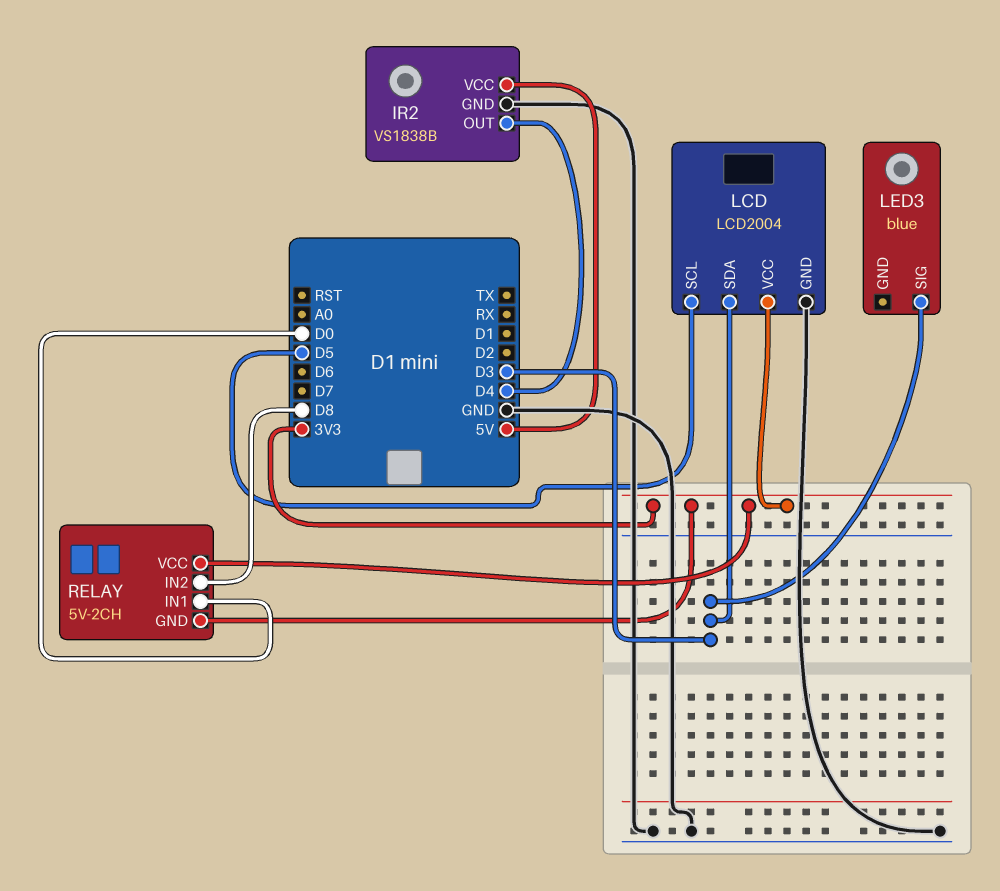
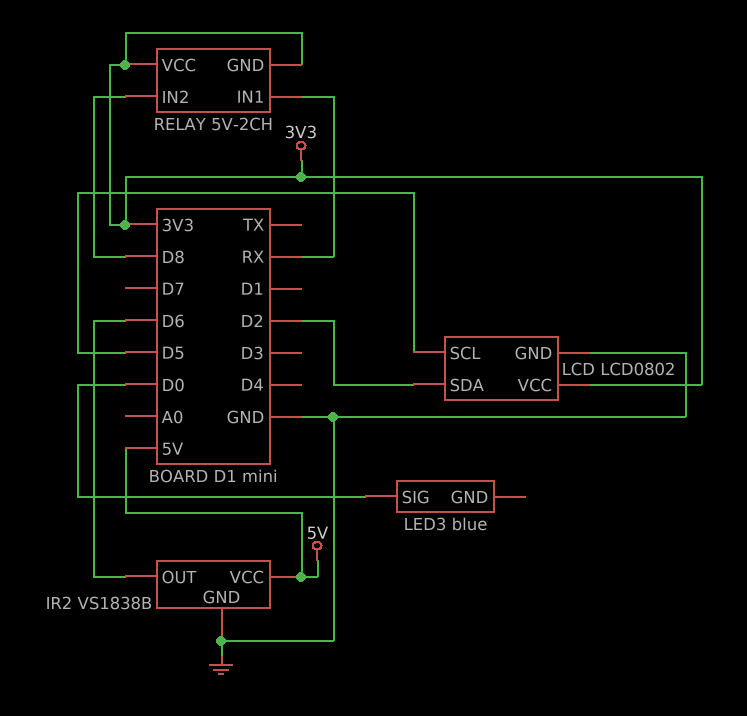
IR2 pin OUT: D4 -> D6
LCD: LCD2004 -> LCD0802
LCD pin SDA: D3 -> D2
LED3 pin SIG: D3 -> D0
RELAY pin IN1: D0 -> RX

